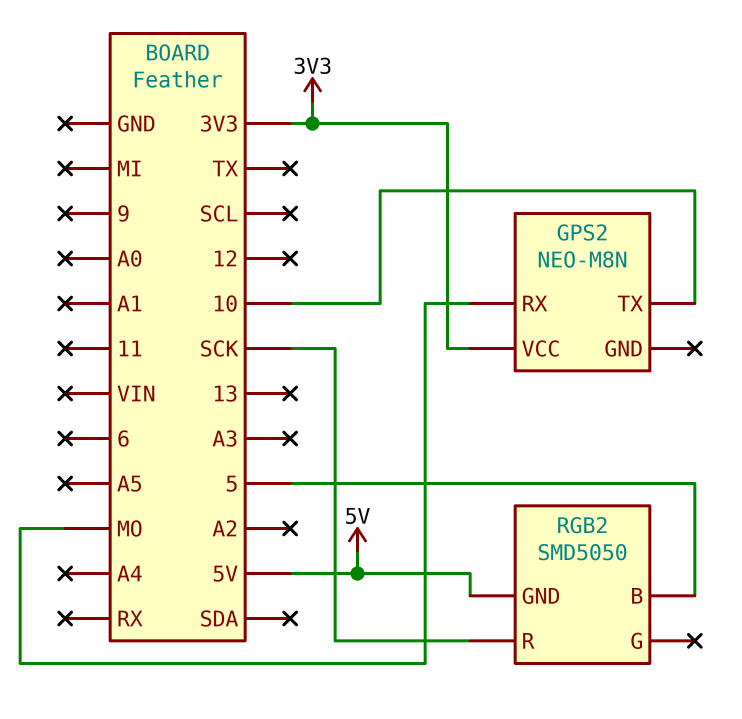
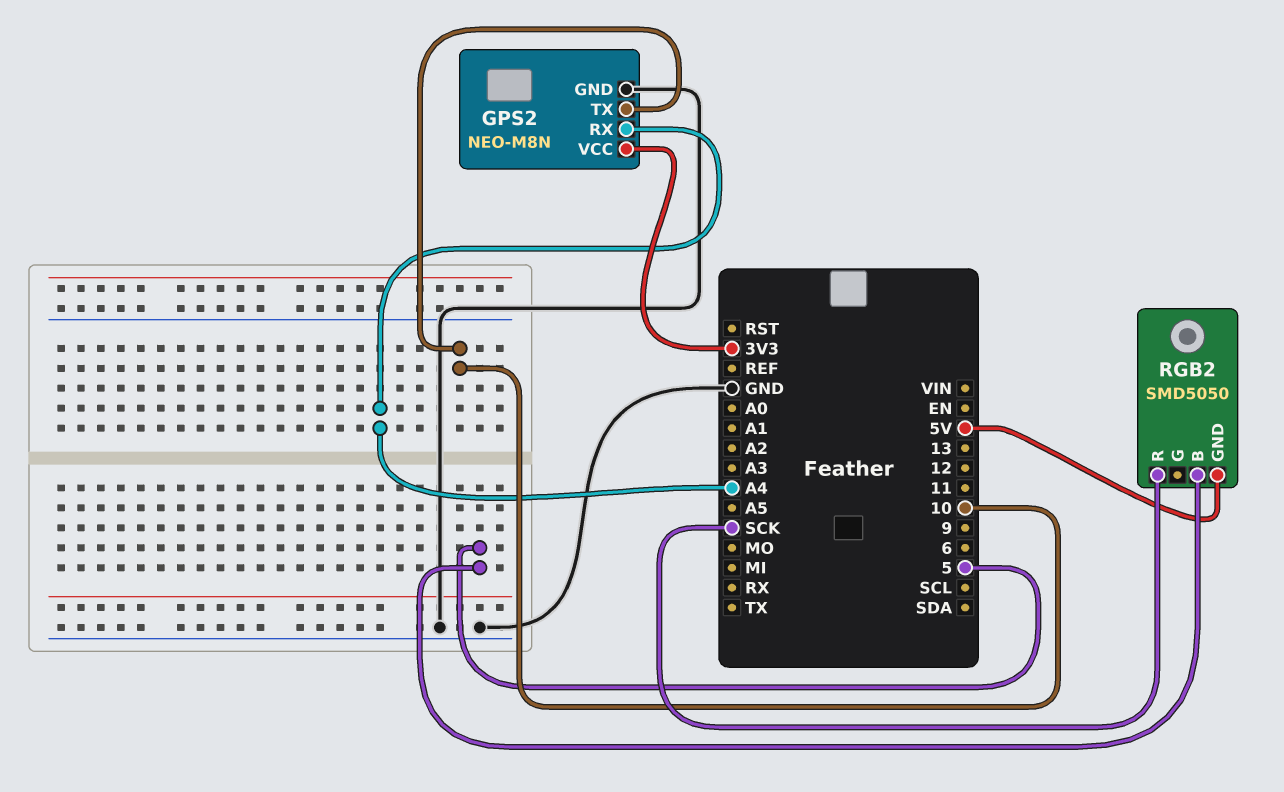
GPS2 pin GND: none -> GND
GPS2 pin RX: MO -> A4

